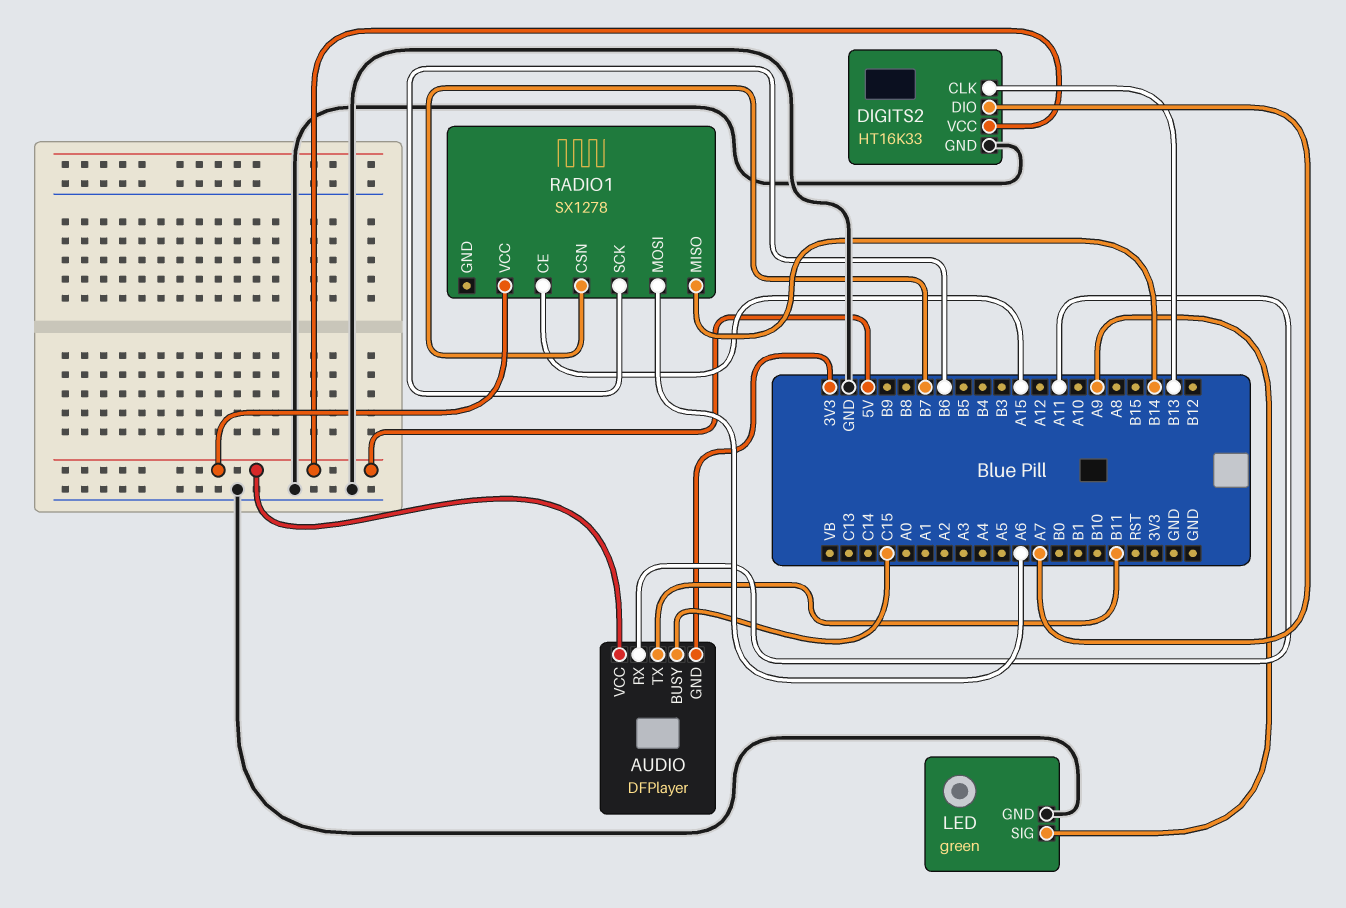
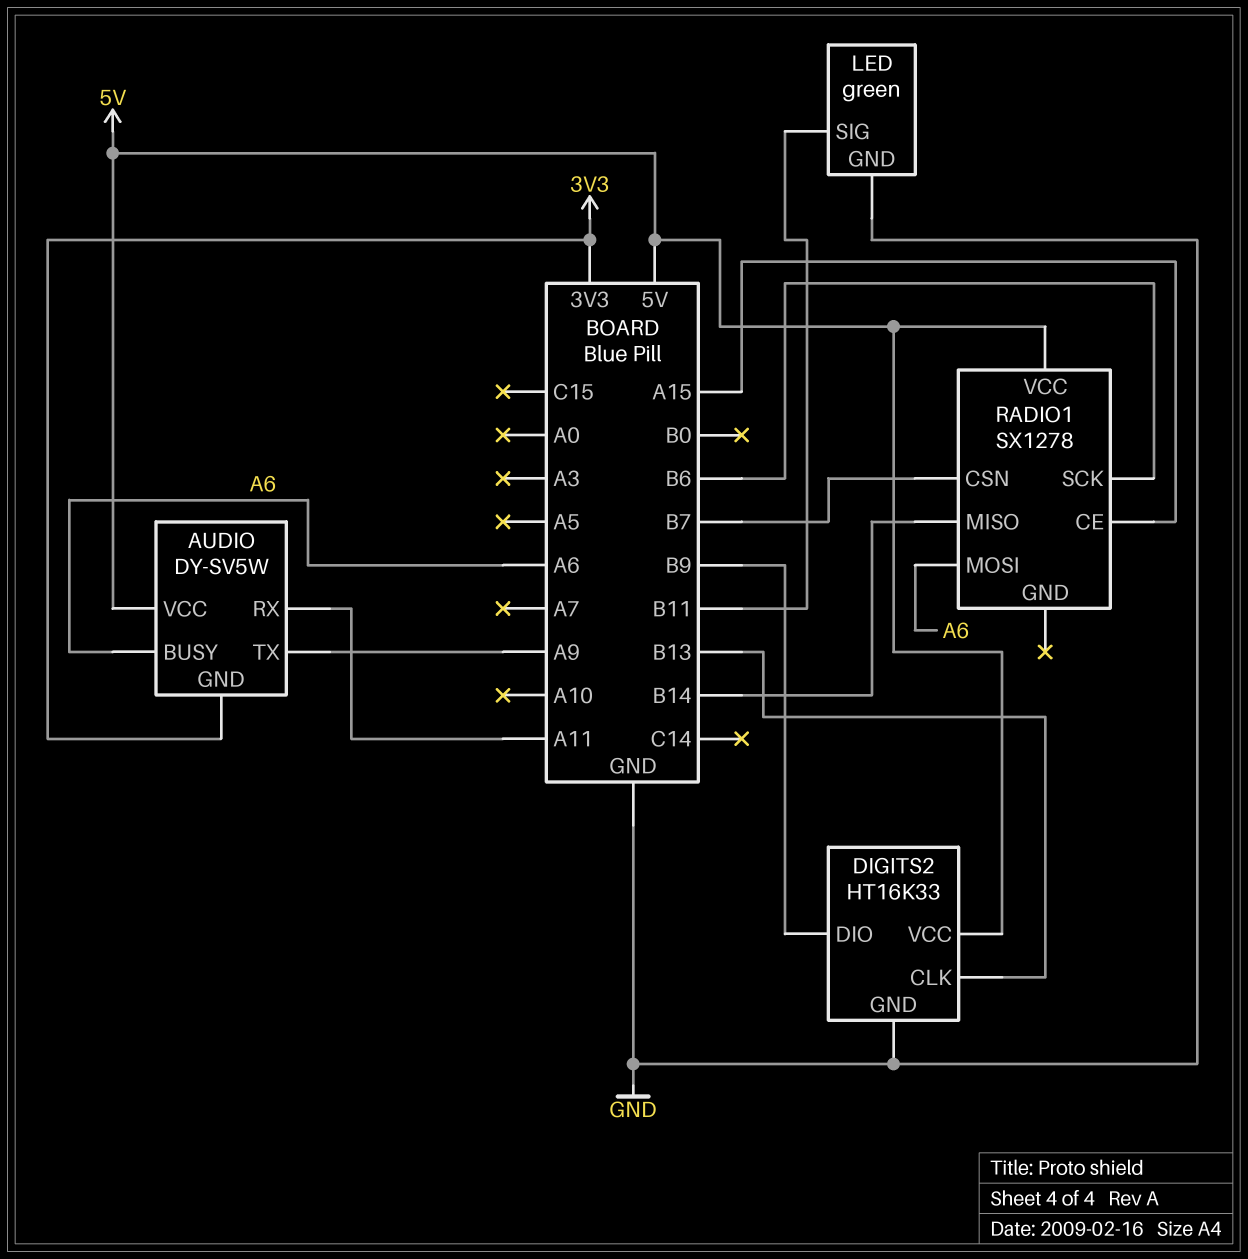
AUDIO: DFPlayer -> DY-SV5W
AUDIO pin BUSY: C15 -> A6
AUDIO pin TX: B11 -> A9
DIGITS2 pin DIO: A7 -> B9
LED pin SIG: A9 -> B11

